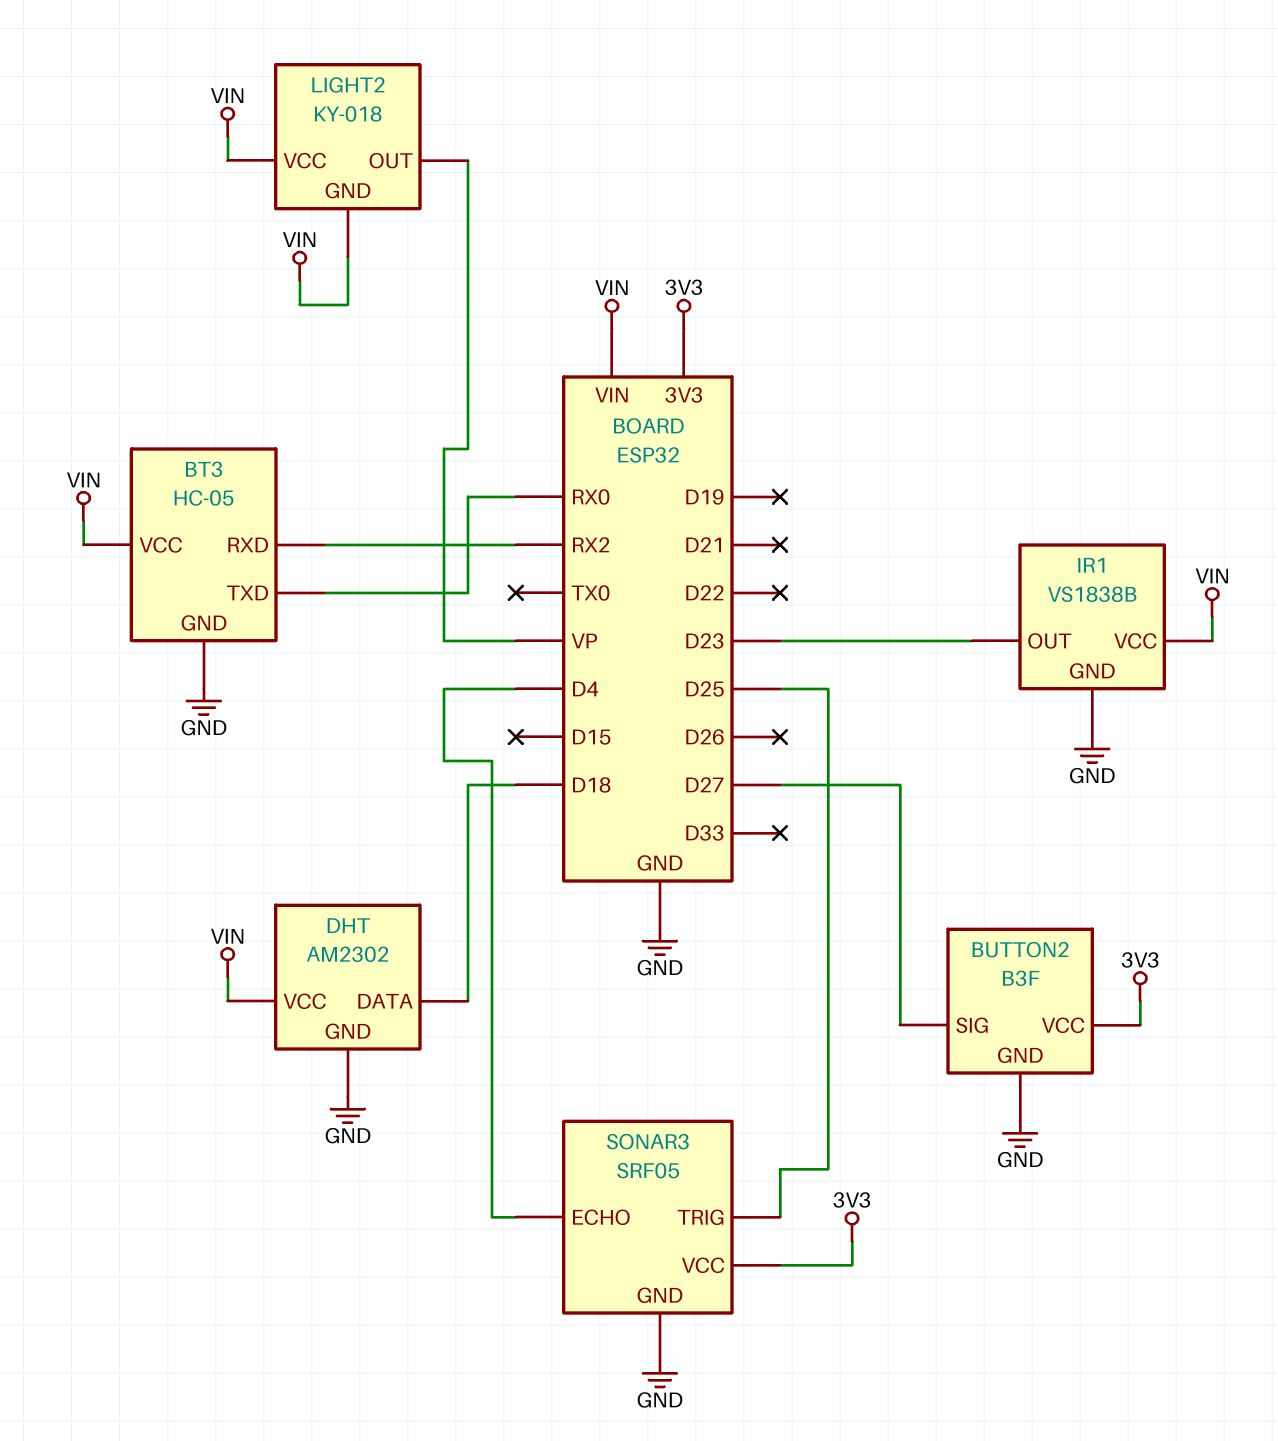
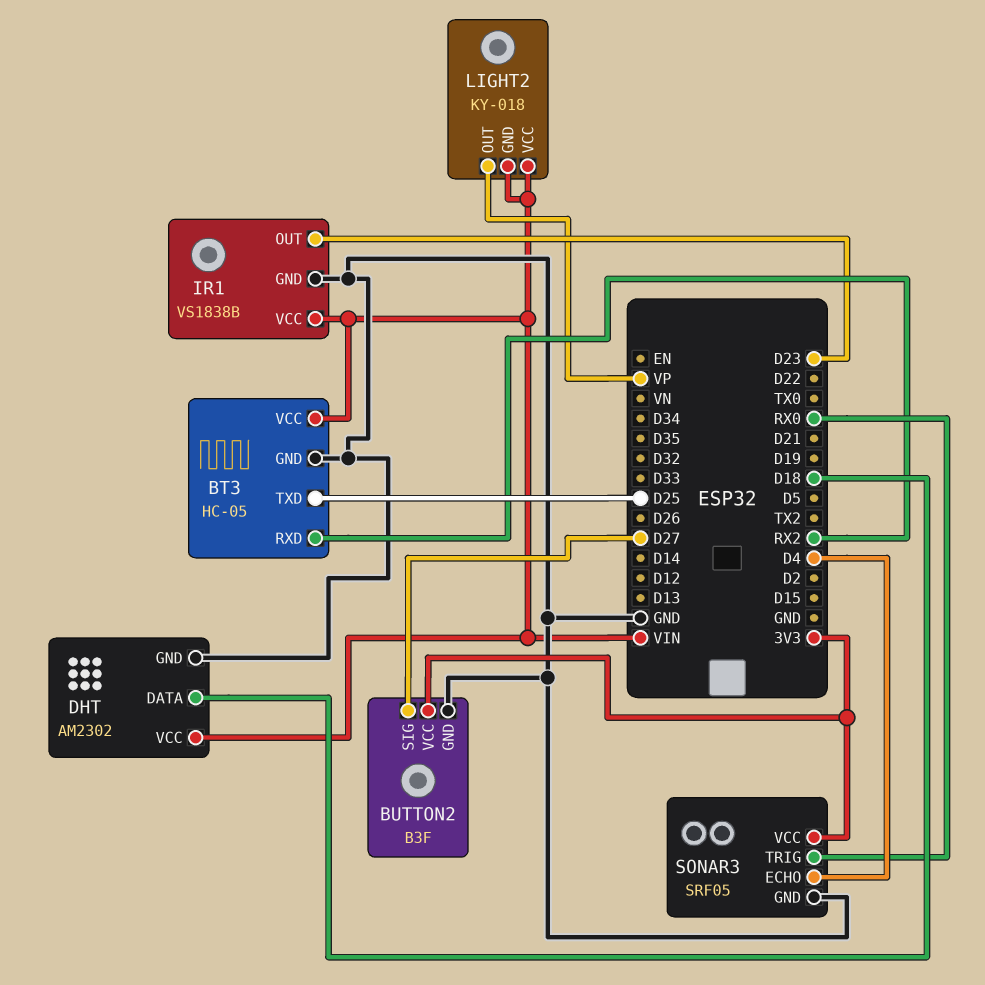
BT3 pin TXD: RX0 -> D25
SONAR3 pin TRIG: D25 -> RX0

